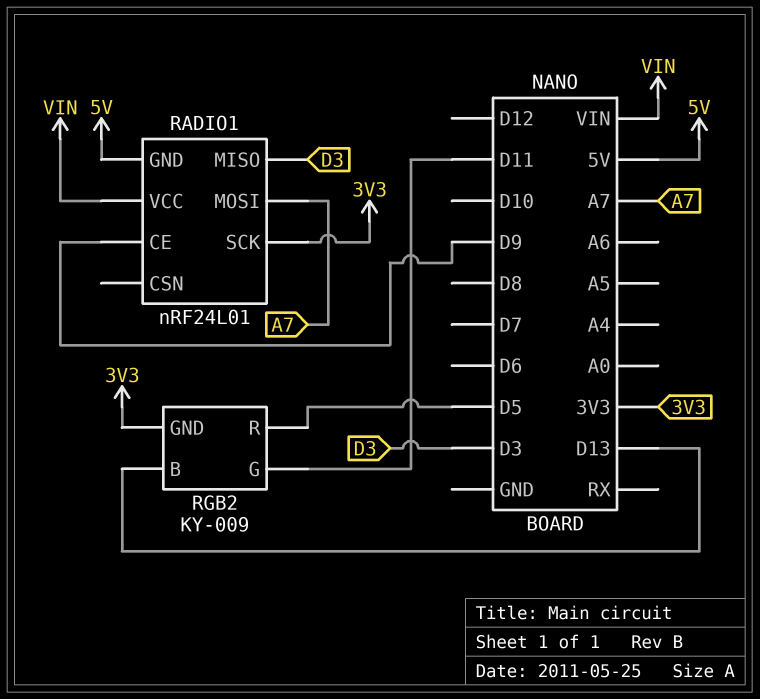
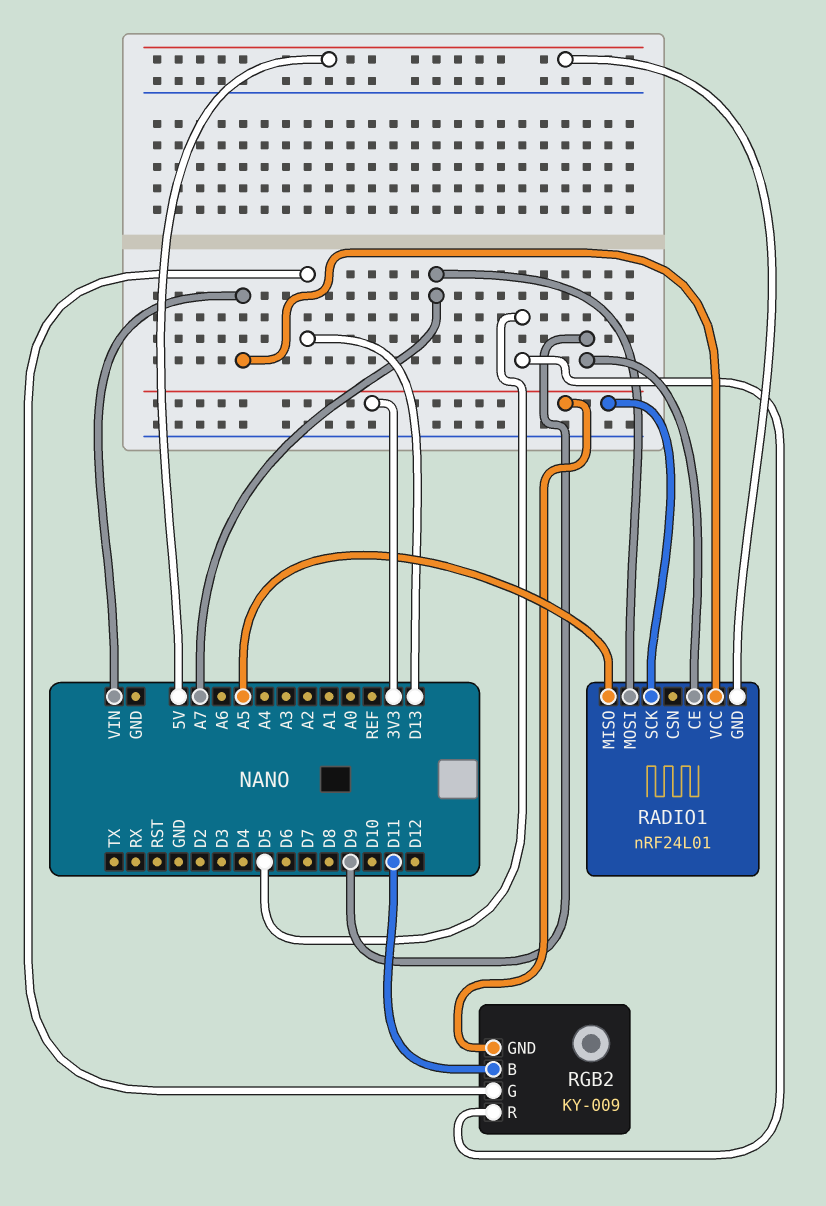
RADIO1 pin MISO: D3 -> A5
RGB2 pin B: D13 -> D11
RGB2 pin G: D11 -> D13

